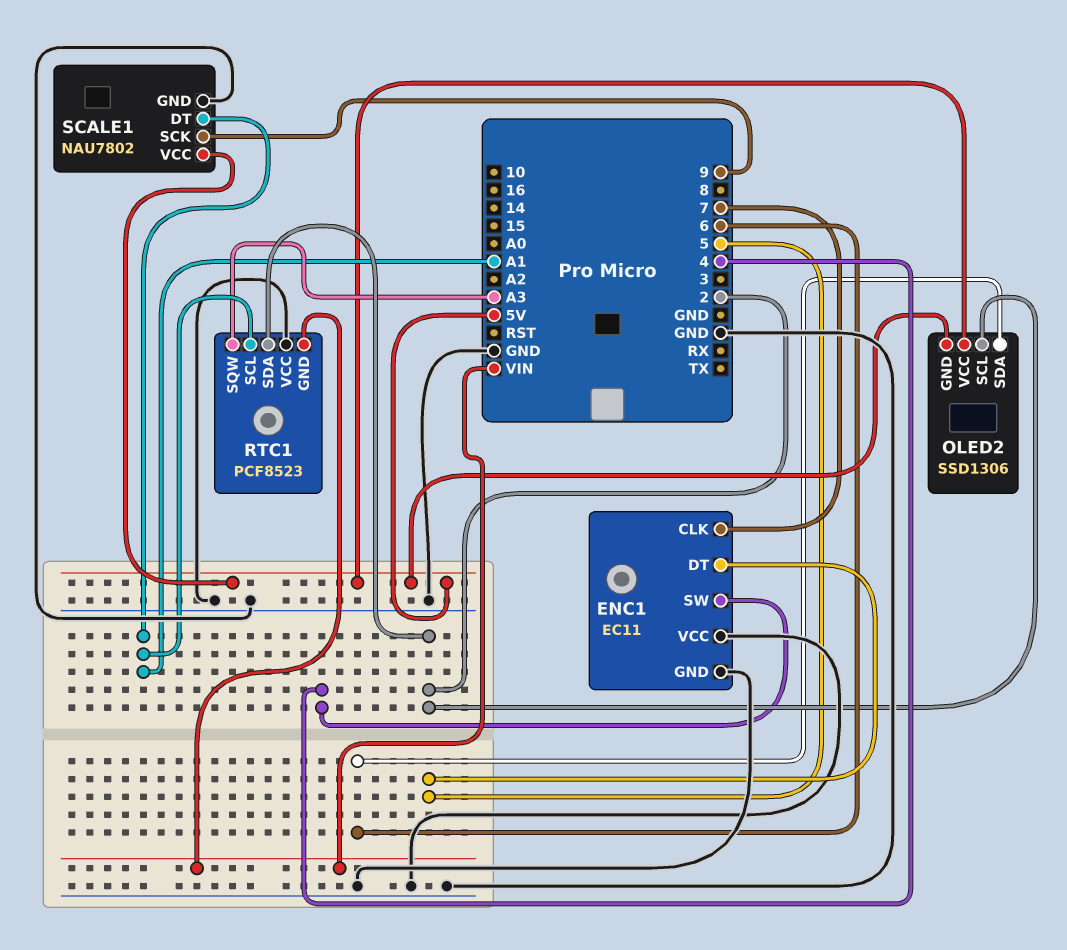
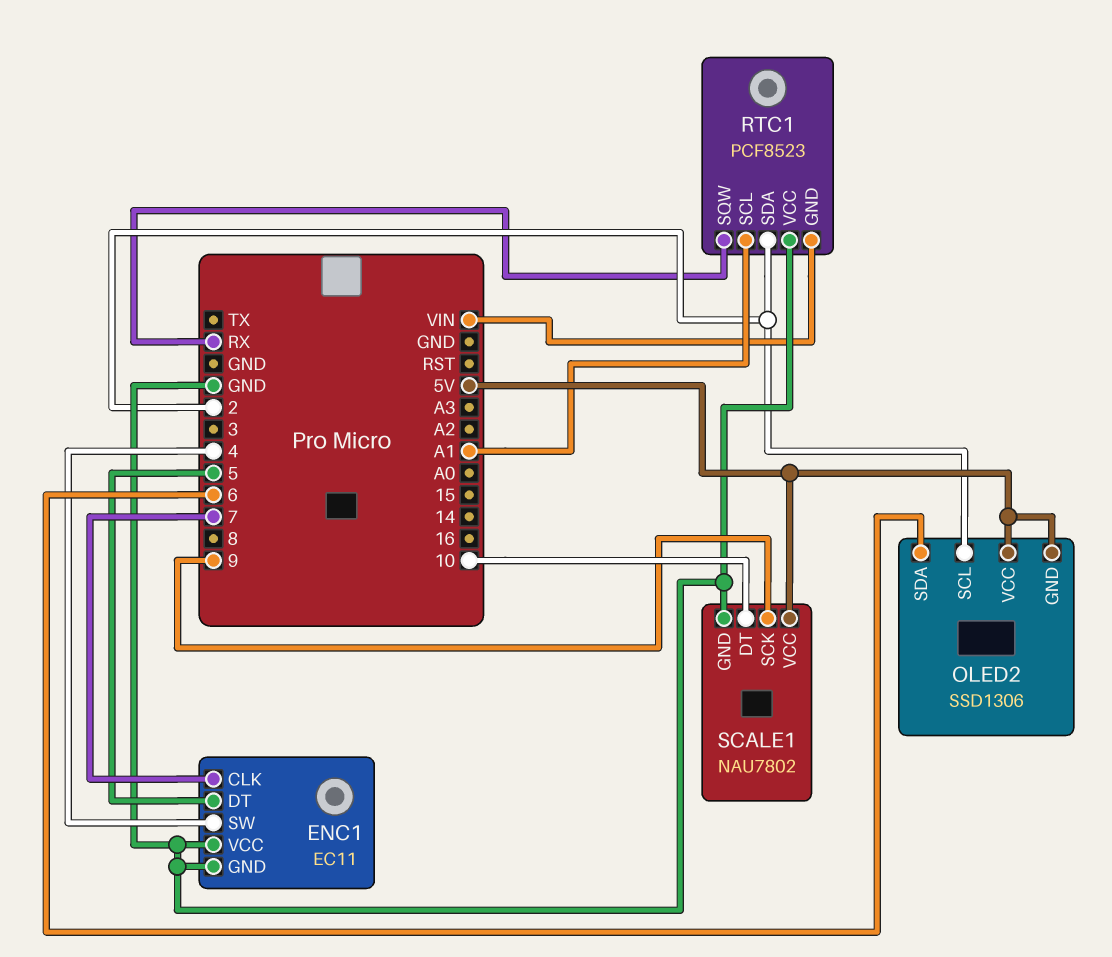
RTC1 pin SQW: A3 -> RX
SCALE1 pin DT: A1 -> 10

